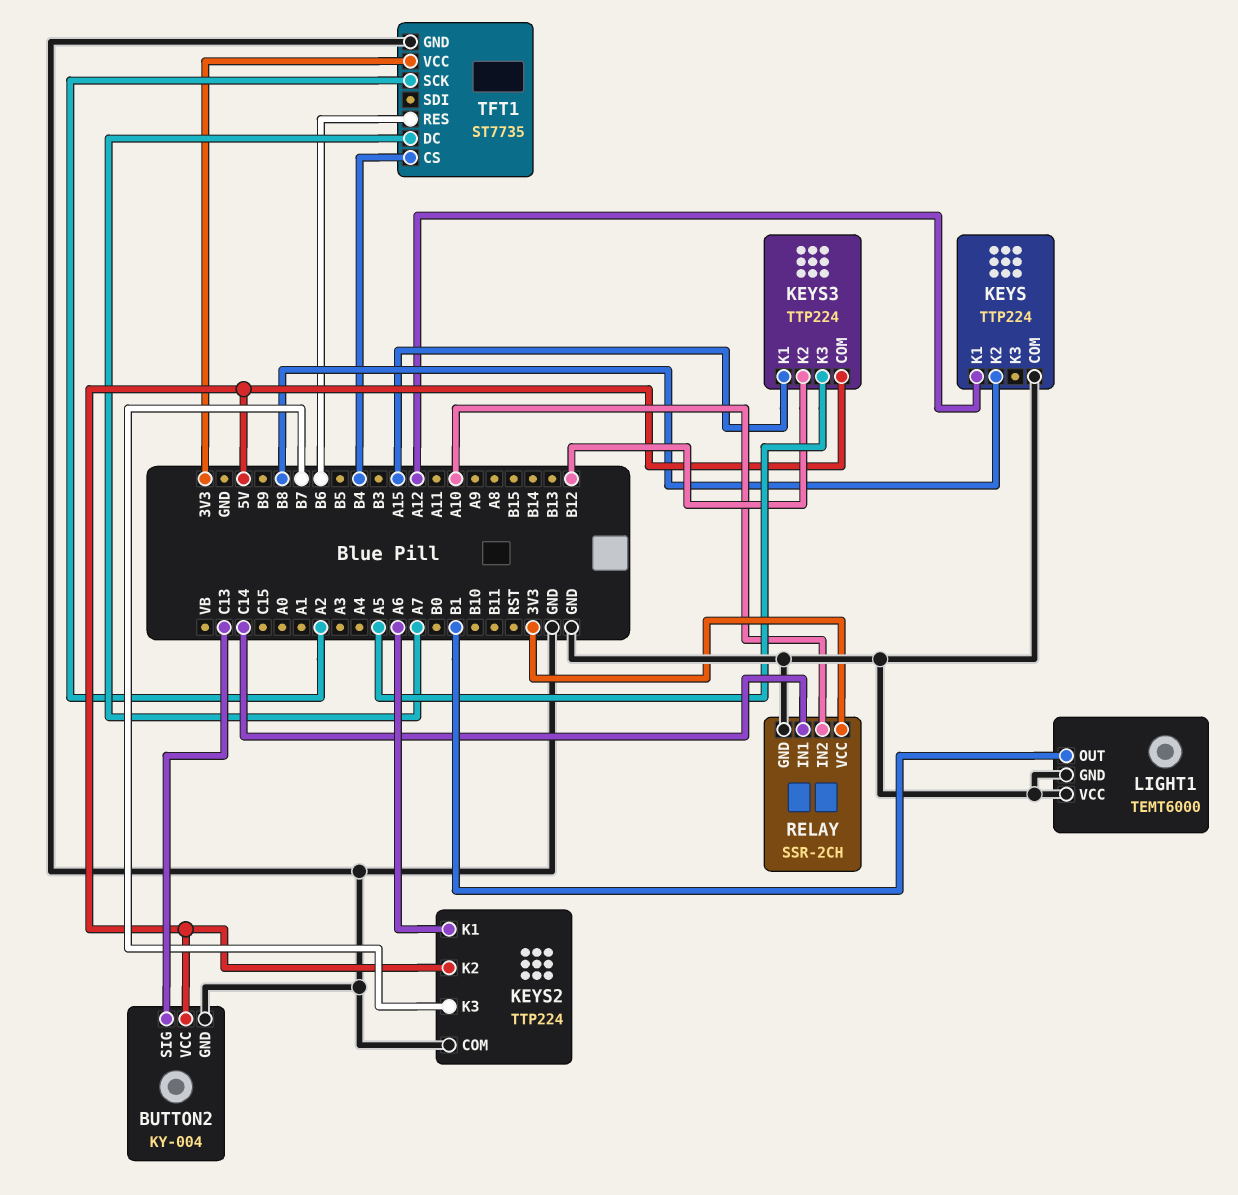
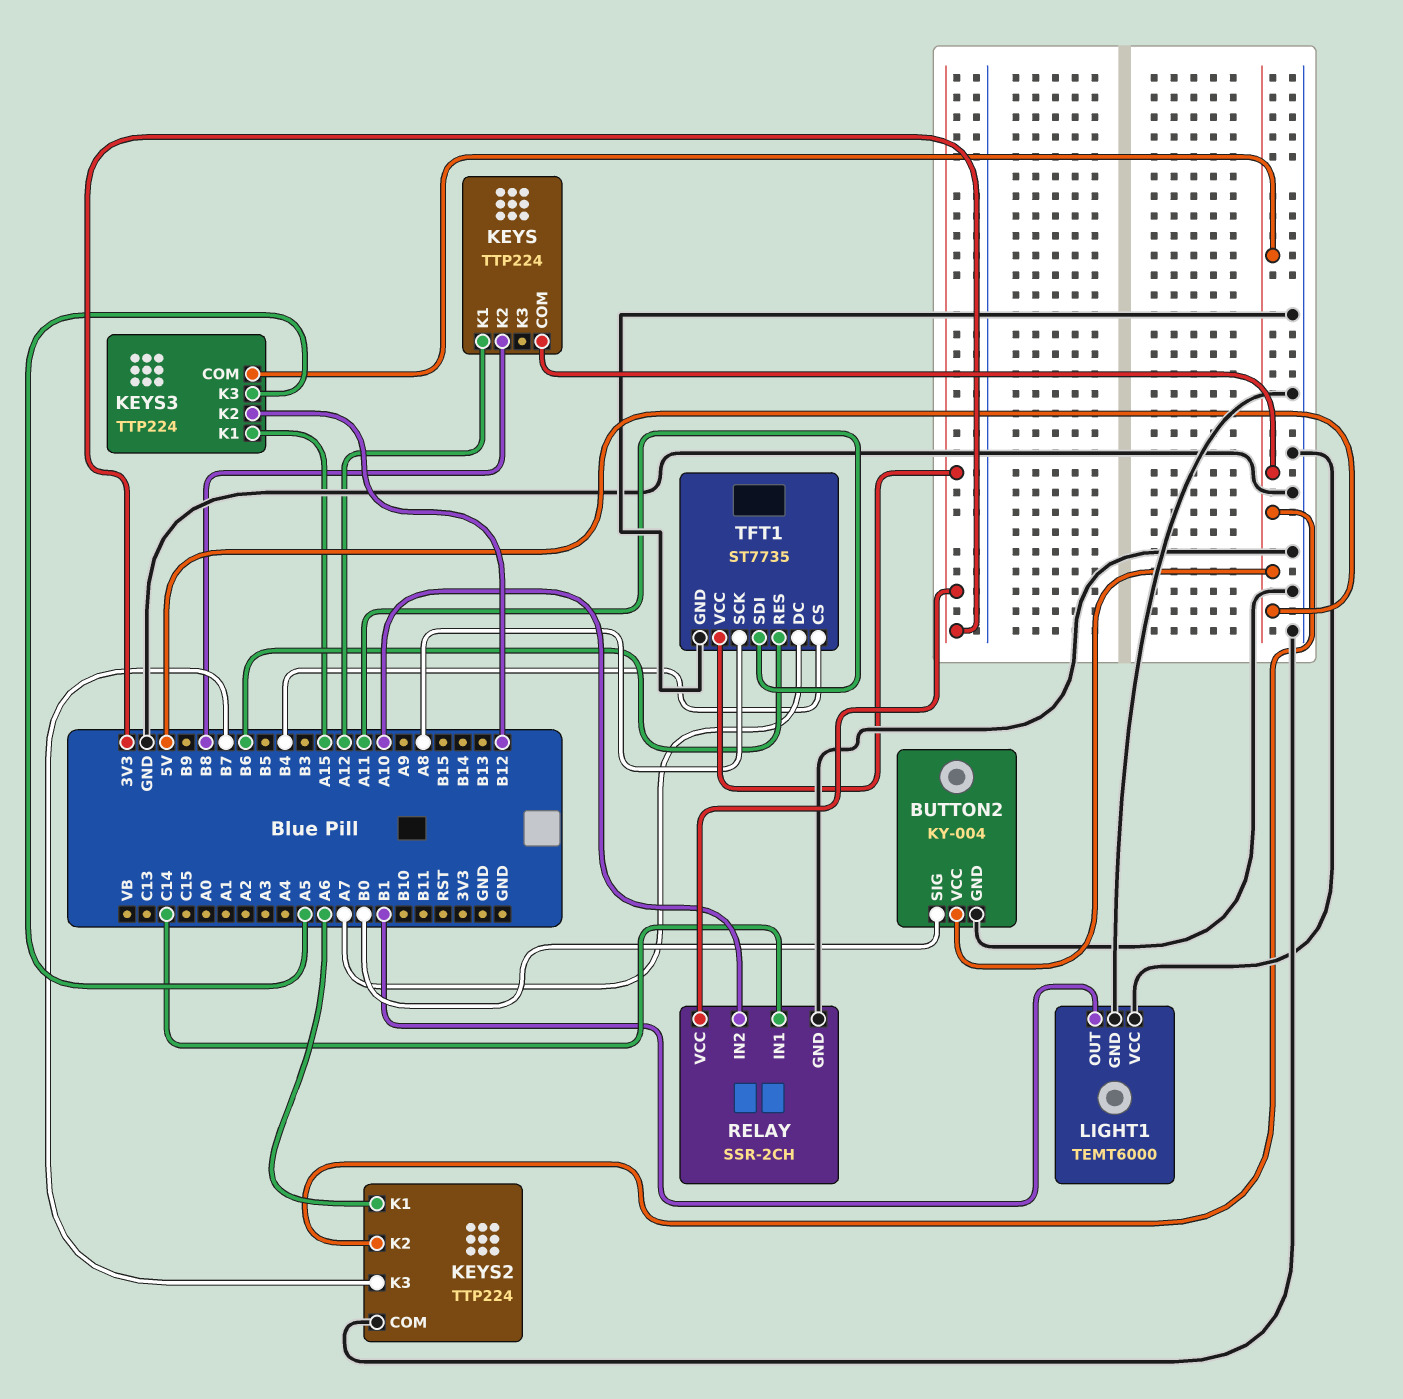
BUTTON2 pin SIG: C13 -> B0
KEYS pin COM: GND -> 5V
TFT1 pin SCK: A2 -> A8
TFT1 pin SDI: none -> A11

